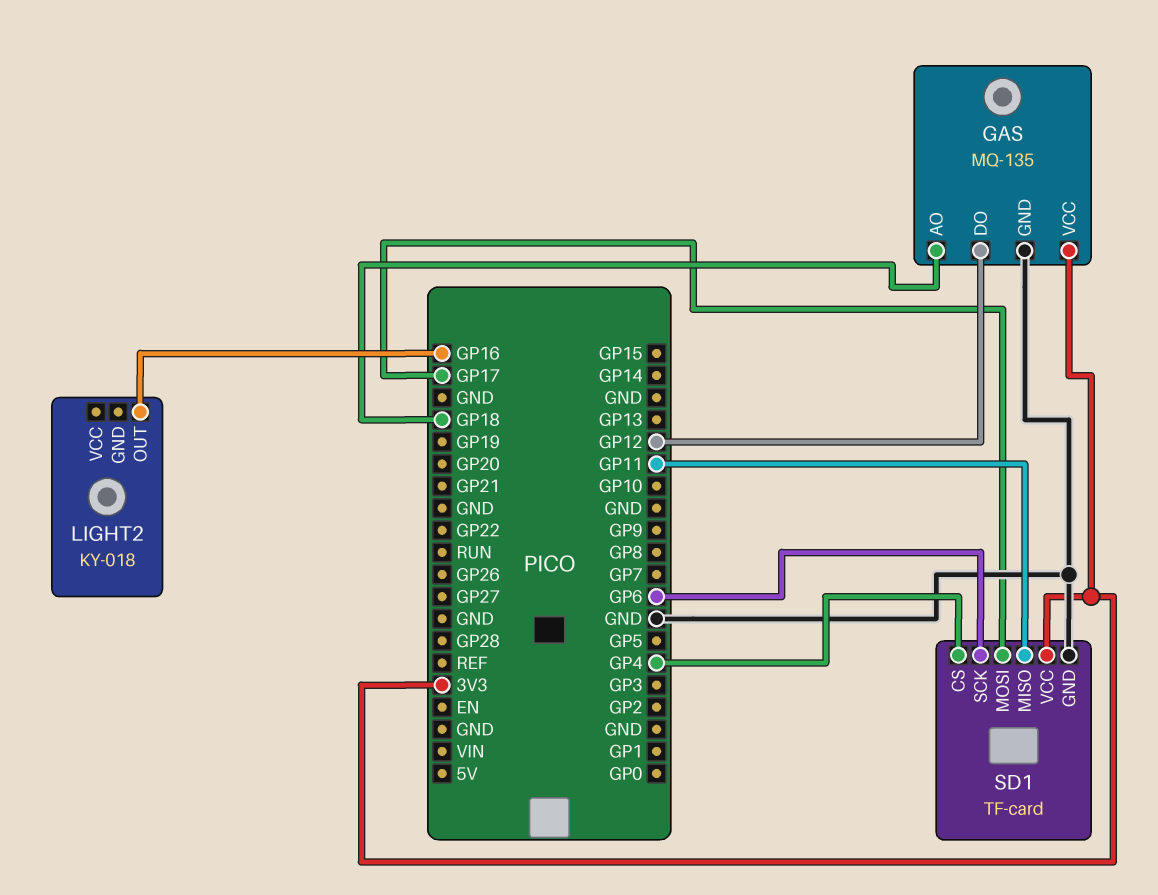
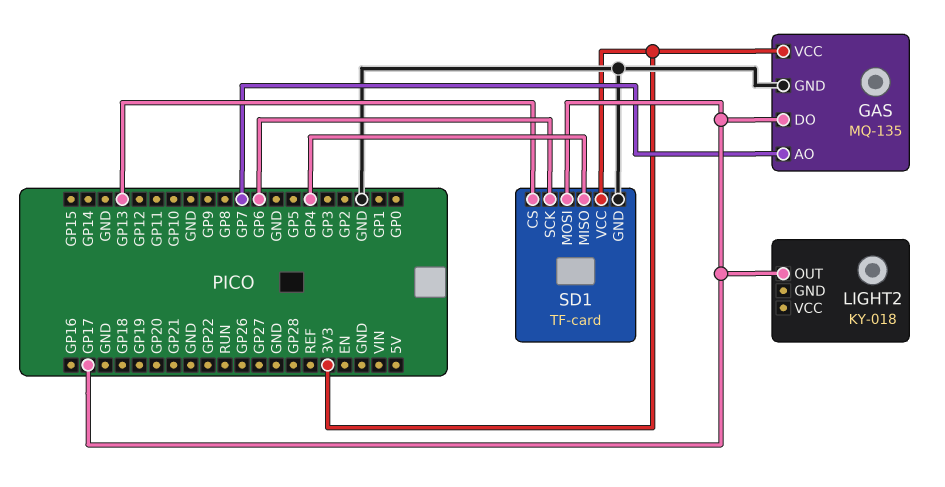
GAS pin AO: GP18 -> GP7
GAS pin DO: GP12 -> GP17
LIGHT2 pin OUT: GP16 -> GP17
SD1 pin CS: GP4 -> GP13
SD1 pin MISO: GP11 -> GP4

